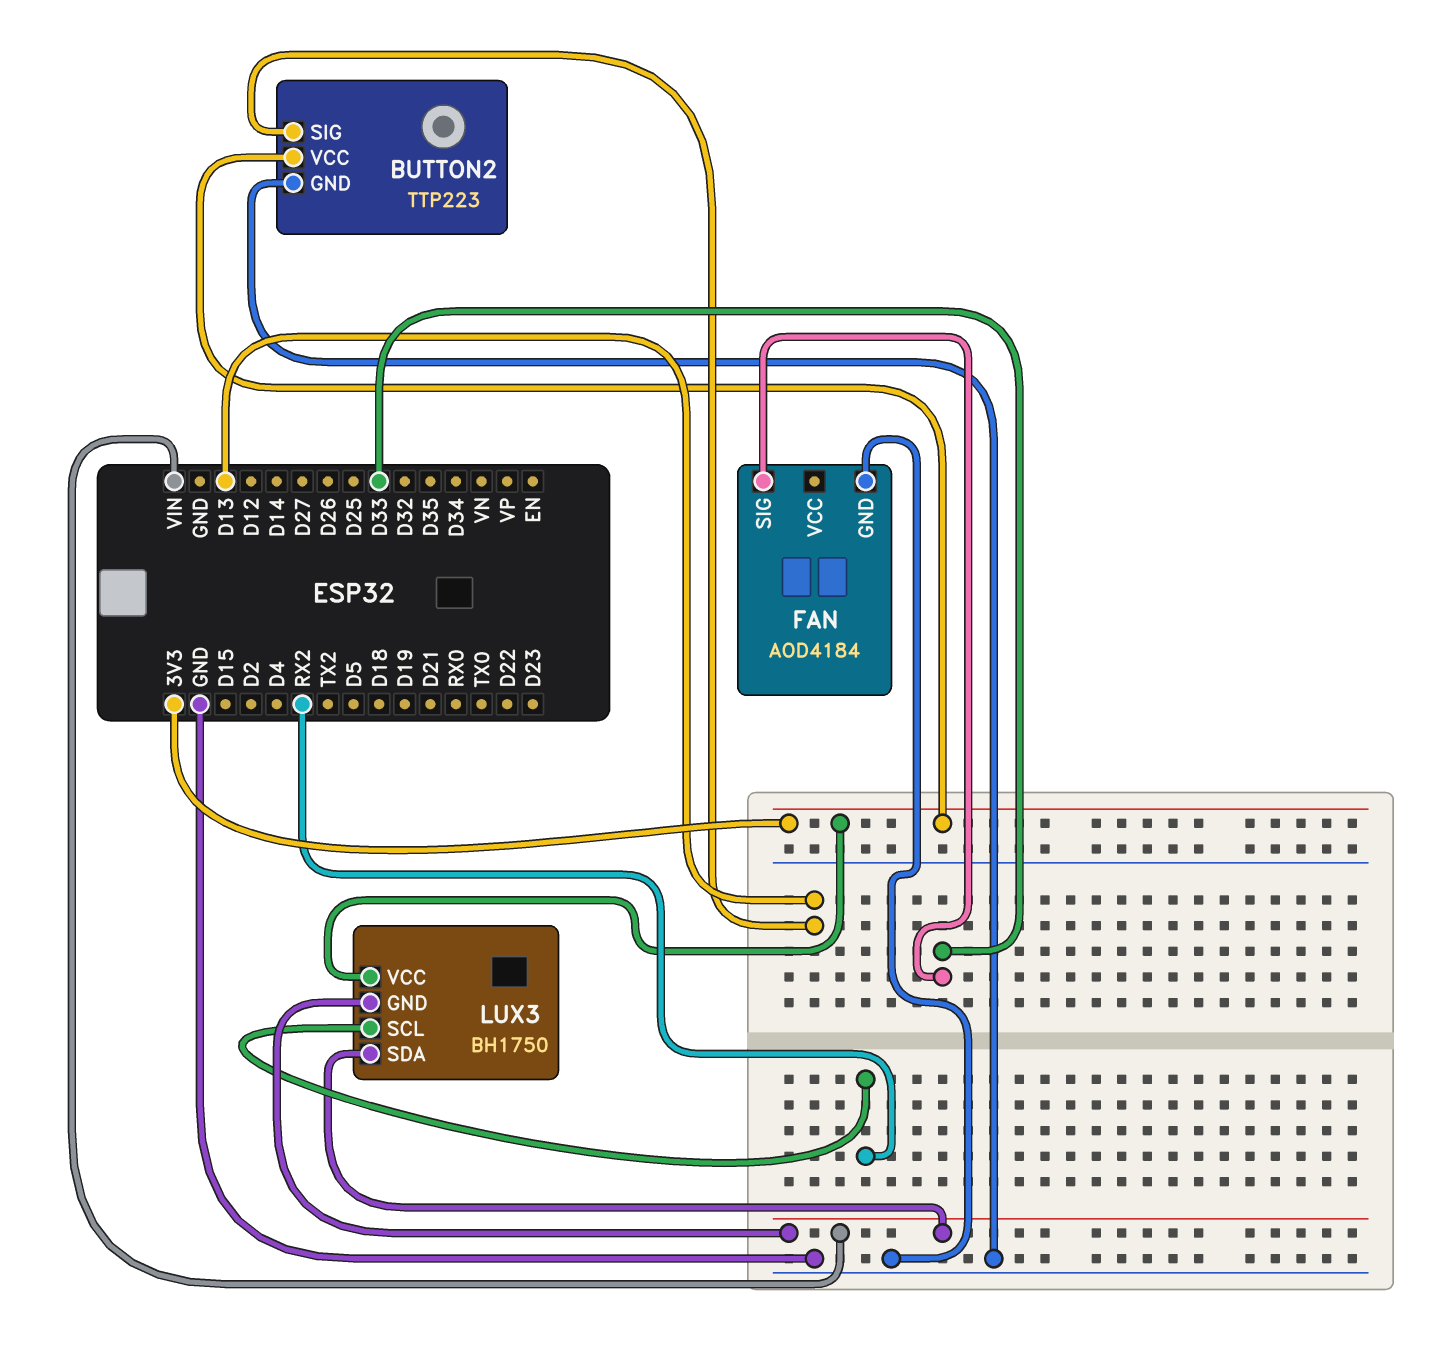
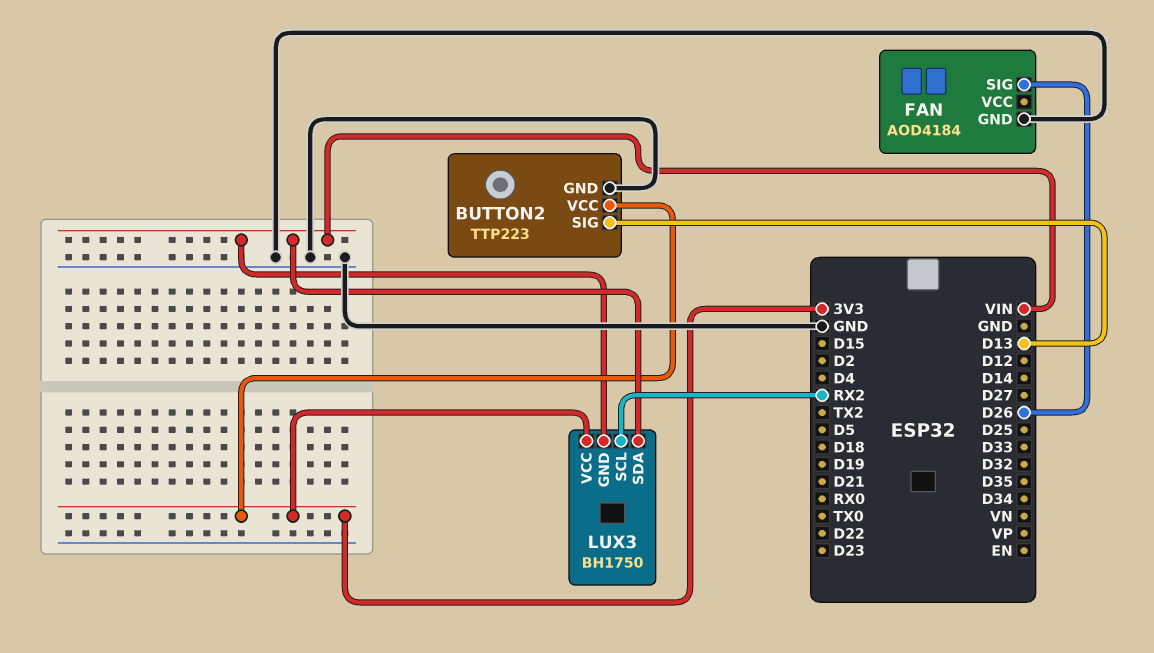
FAN pin SIG: D33 -> D26

